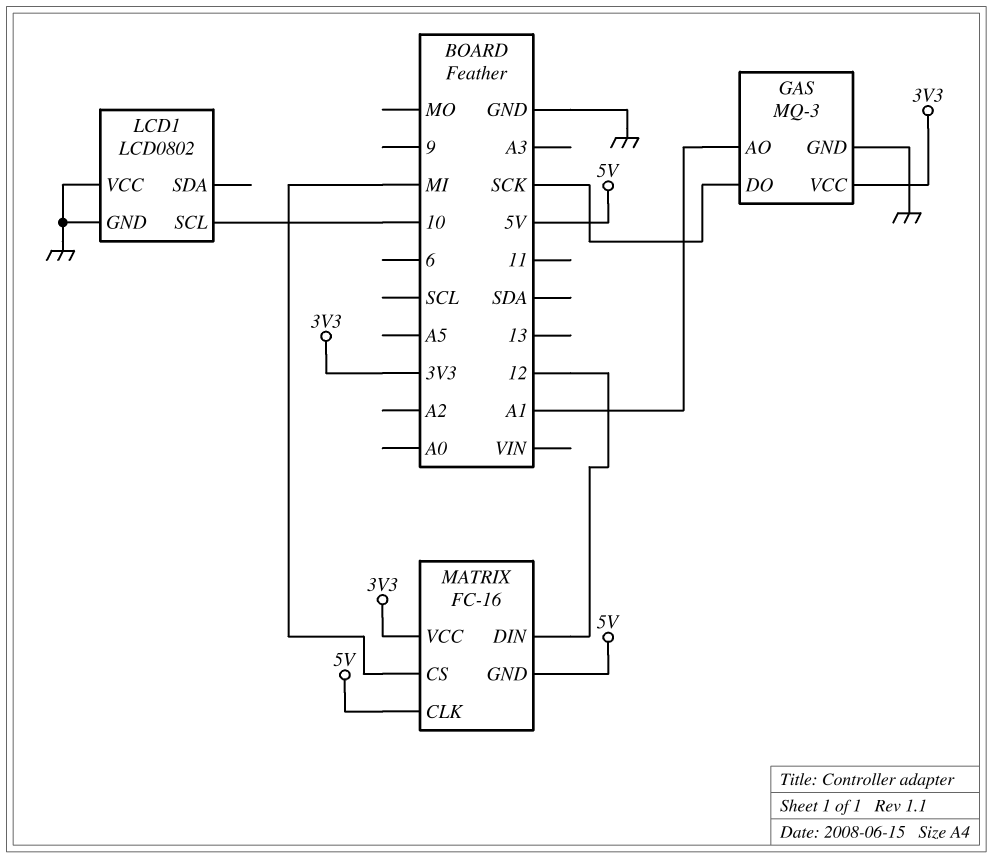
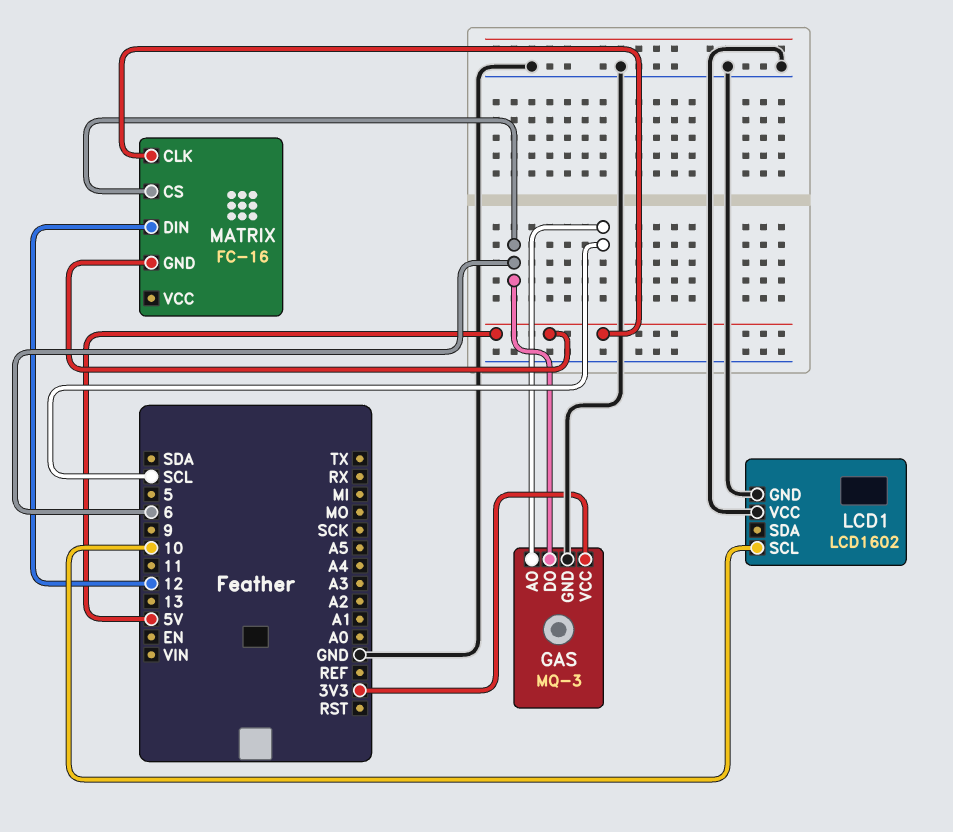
GAS pin AO: A1 -> SCL
GAS pin DO: SCK -> 6
LCD1: LCD0802 -> LCD1602
MATRIX pin CS: MI -> 6
MATRIX pin VCC: 3V3 -> none

